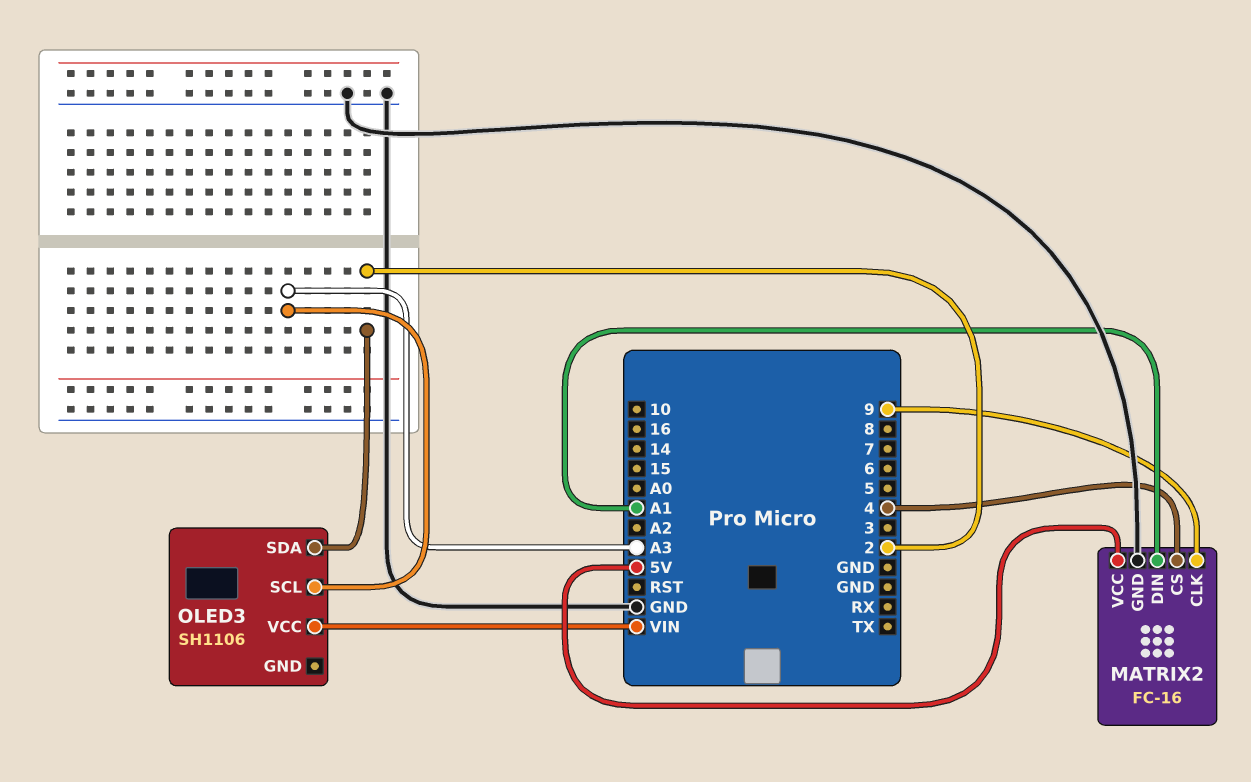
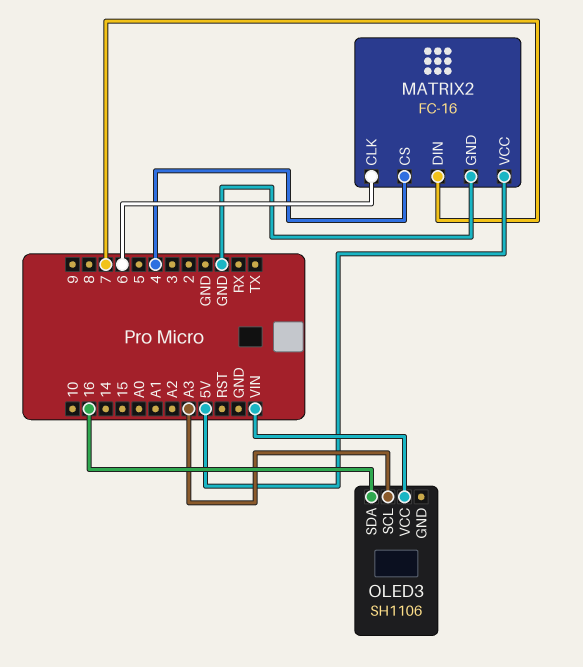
MATRIX2 pin CLK: 9 -> 6
MATRIX2 pin DIN: A1 -> 7
OLED3 pin SDA: 2 -> 16

